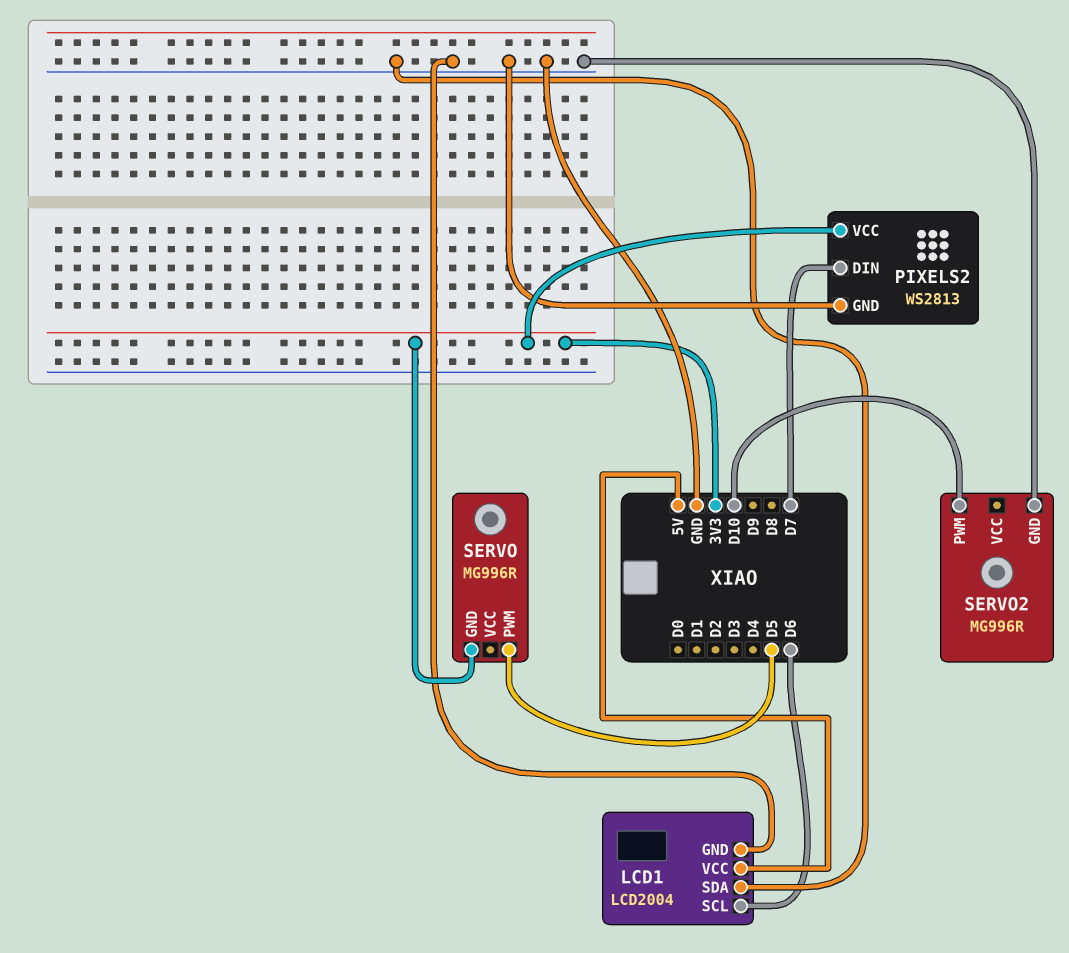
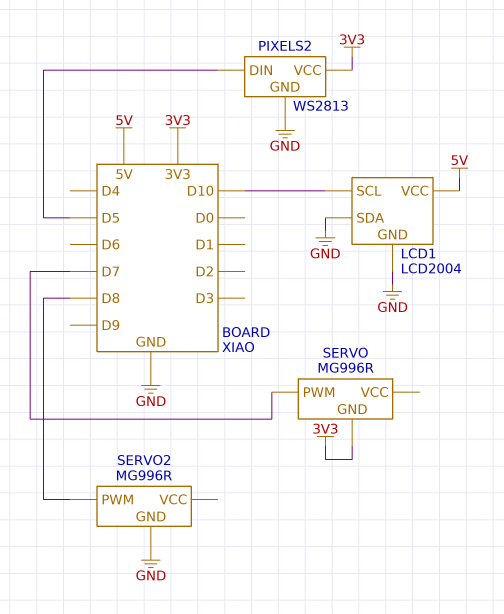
LCD1 pin SCL: D6 -> D10
PIXELS2 pin DIN: D7 -> D5
SERVO pin PWM: D5 -> D7
SERVO2 pin PWM: D10 -> D8

